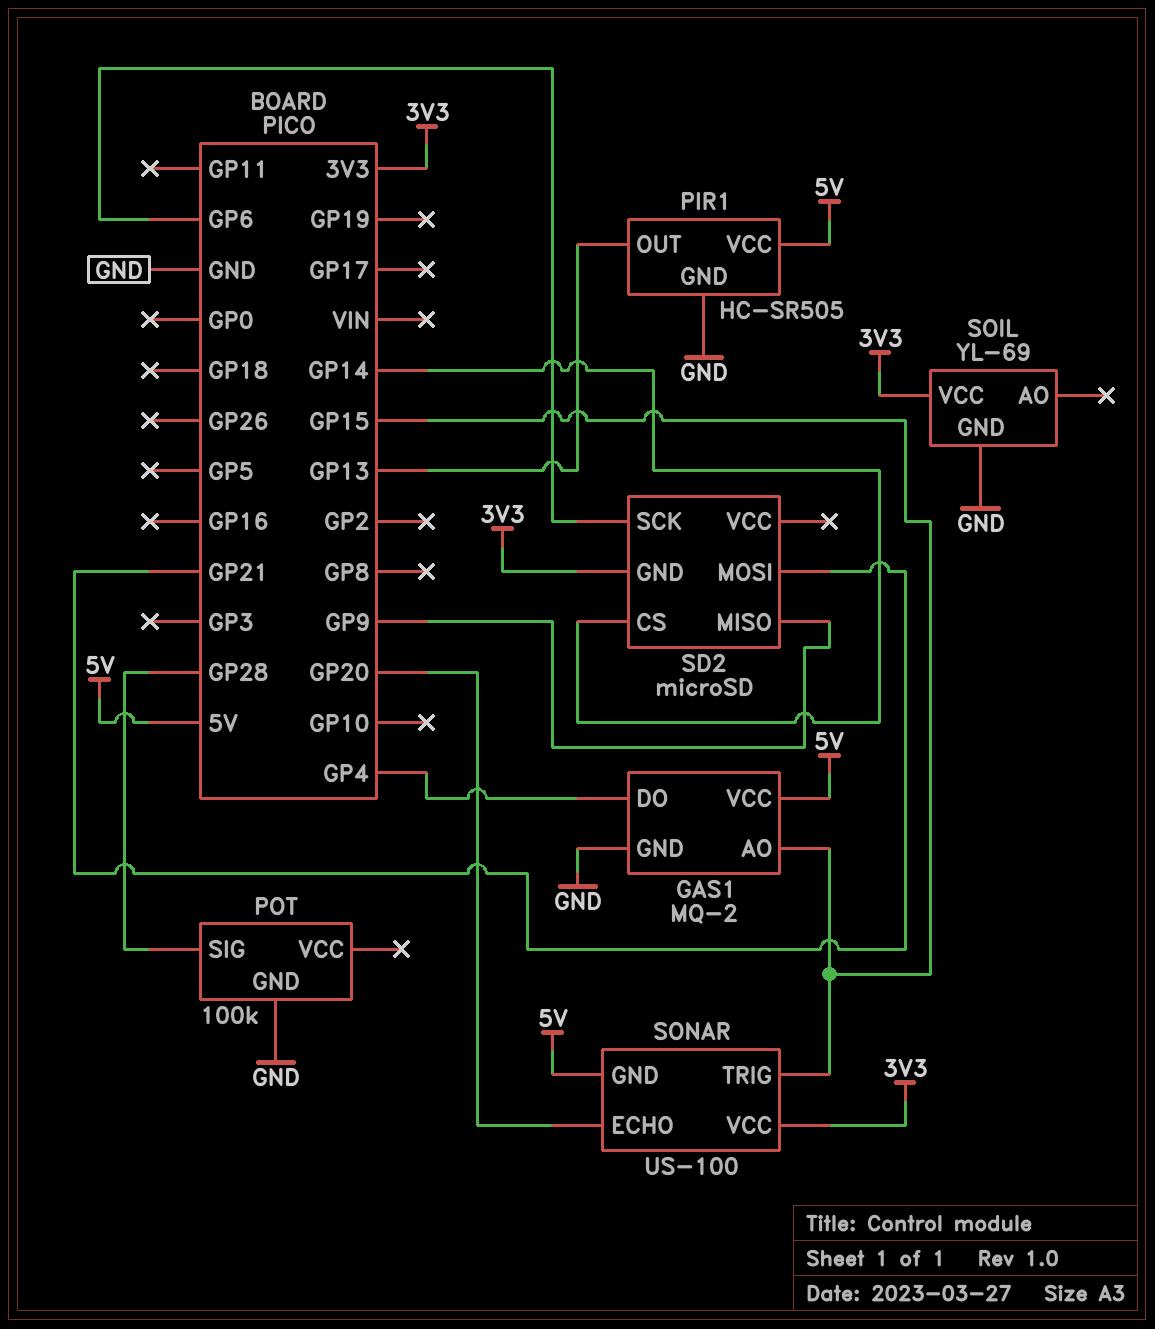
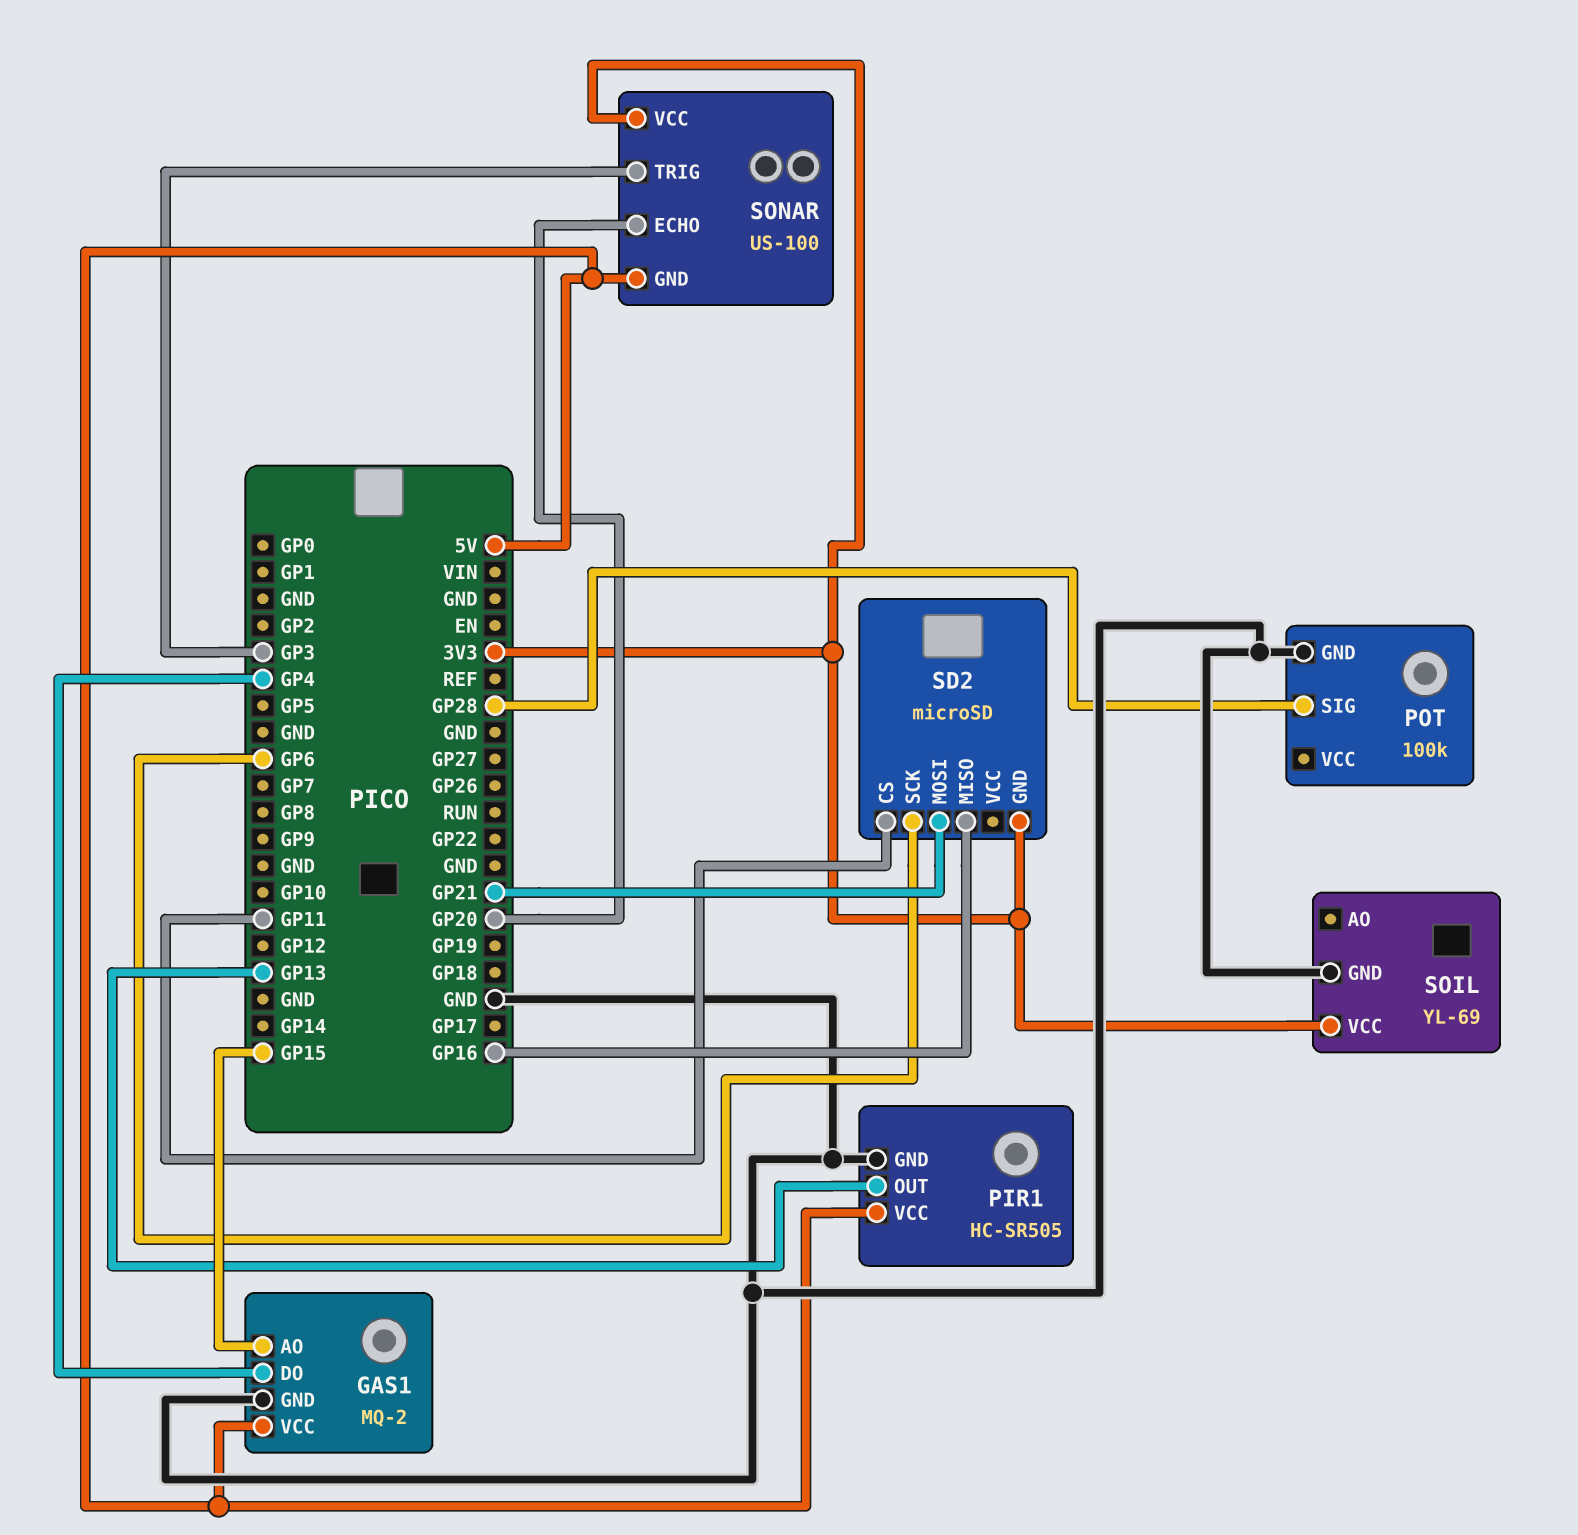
SD2 pin CS: GP14 -> GP11
SD2 pin MISO: GP9 -> GP16
SONAR pin TRIG: GP15 -> GP3

